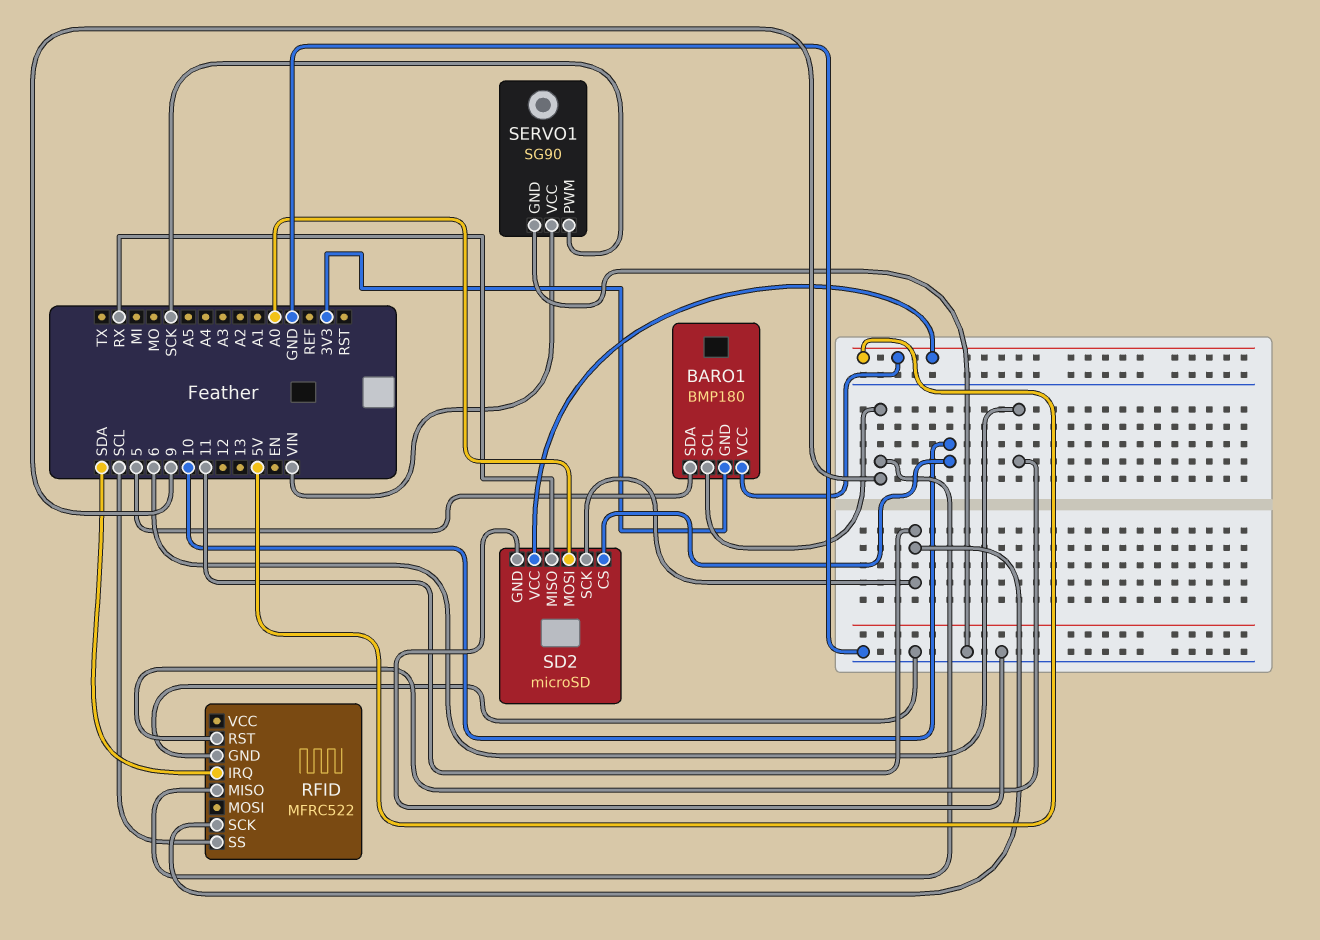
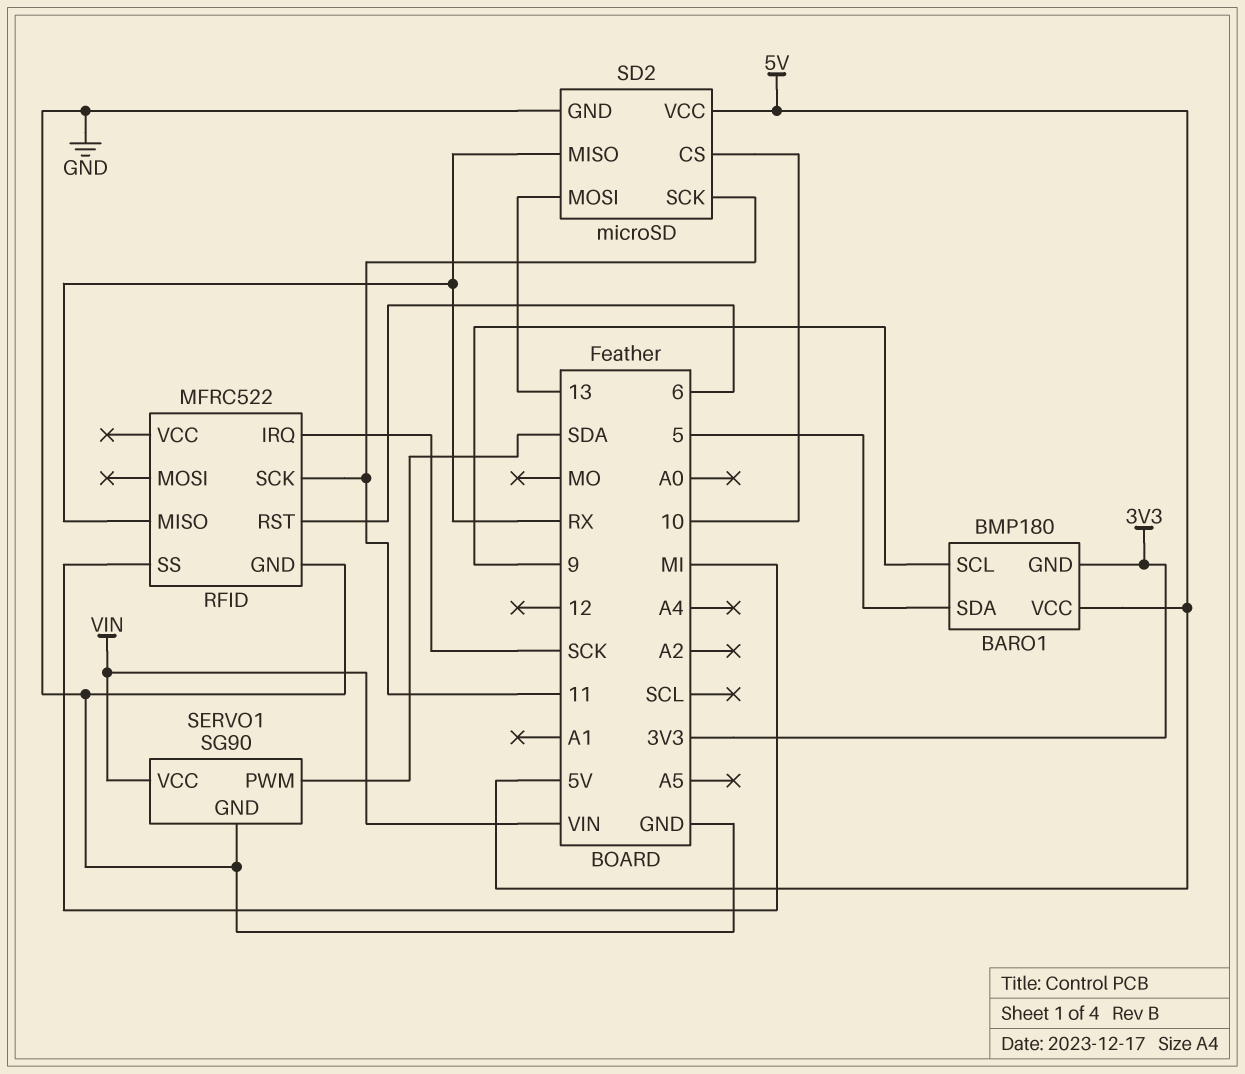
RFID pin IRQ: SDA -> SCK
RFID pin MISO: 9 -> RX
RFID pin SS: SCL -> MI
SD2 pin MOSI: A0 -> 13
SERVO1 pin PWM: SCK -> SDA

